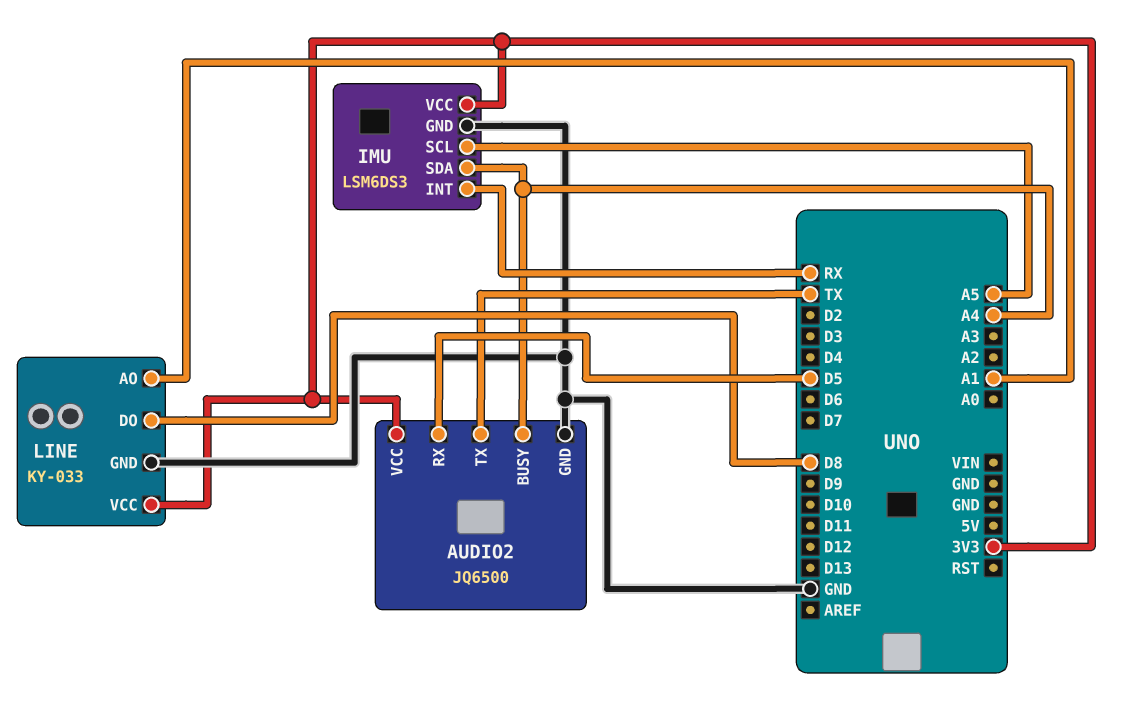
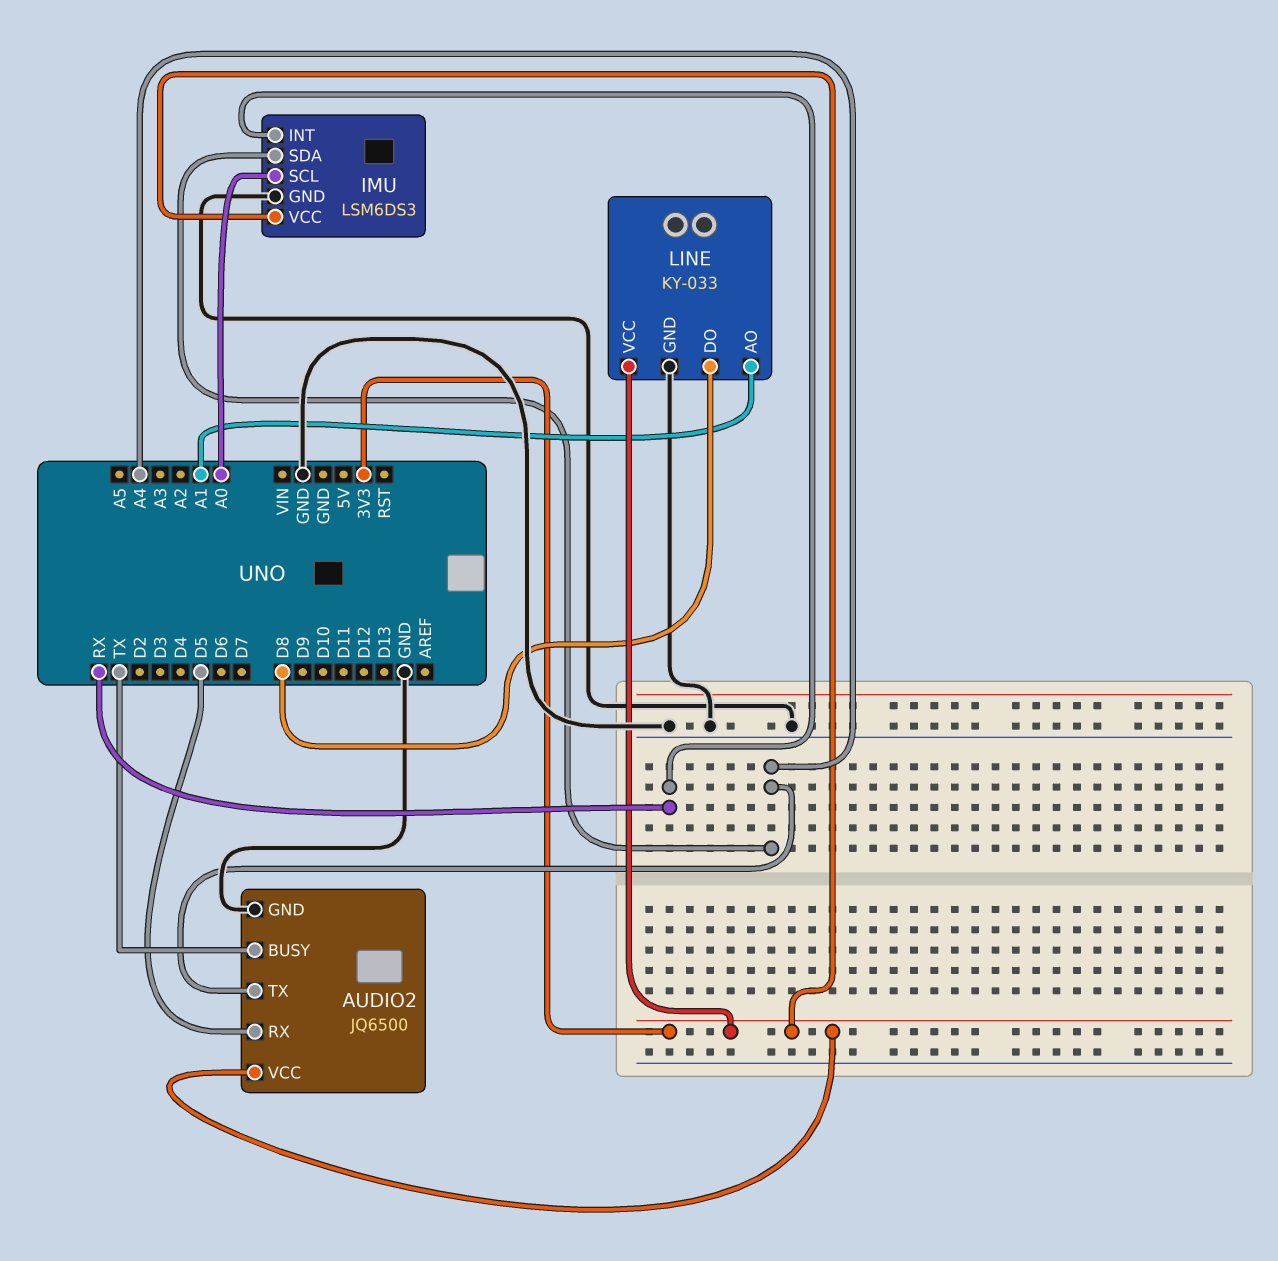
AUDIO2 pin BUSY: A4 -> TX
AUDIO2 pin TX: TX -> A4
IMU pin SCL: A5 -> A0

